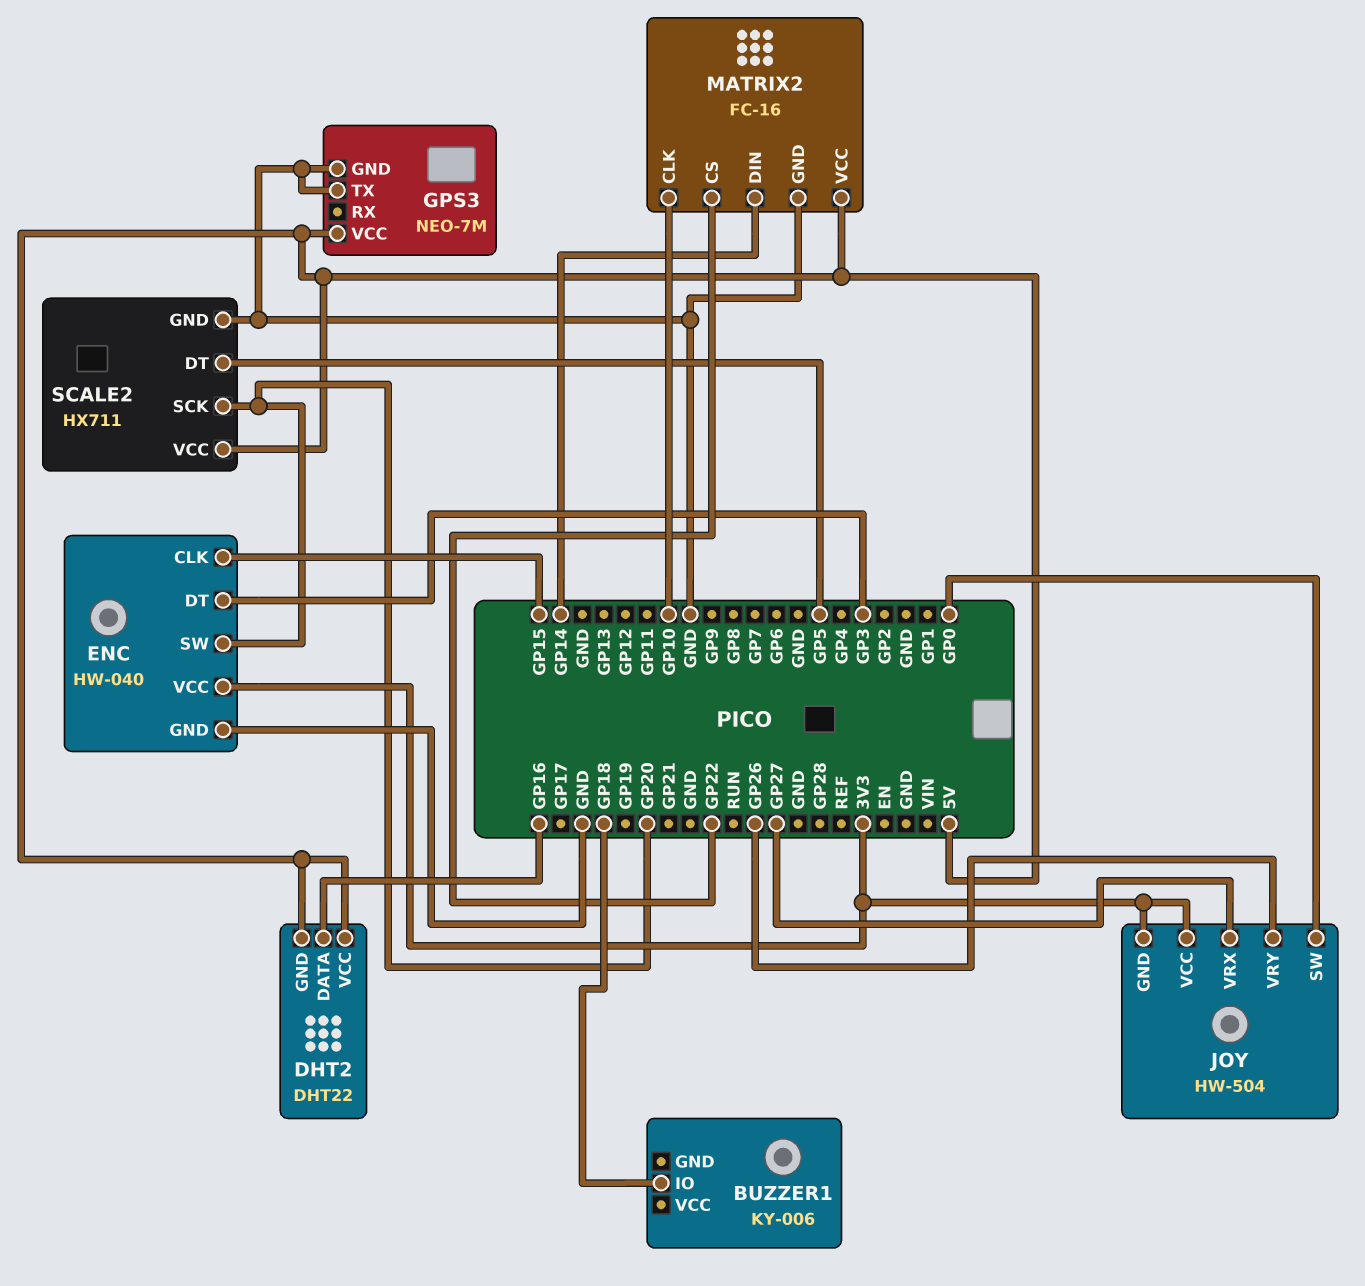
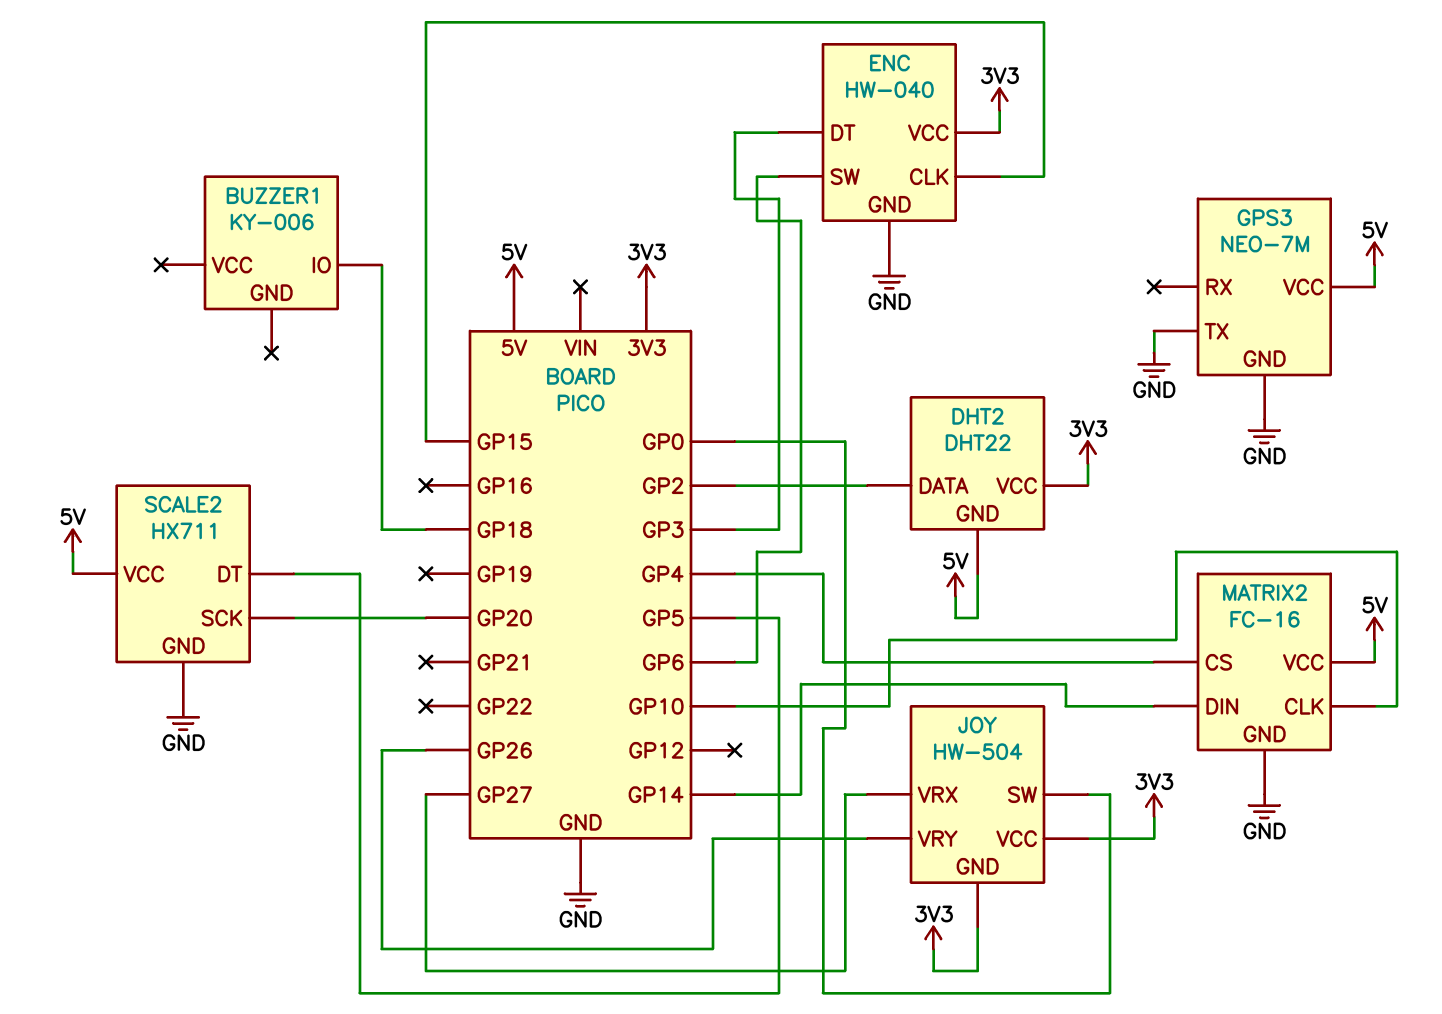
DHT2 pin DATA: GP16 -> GP2
DHT2 pin VCC: 5V -> 3V3
ENC pin SW: GP20 -> GP6
MATRIX2 pin CS: GP22 -> GP4

